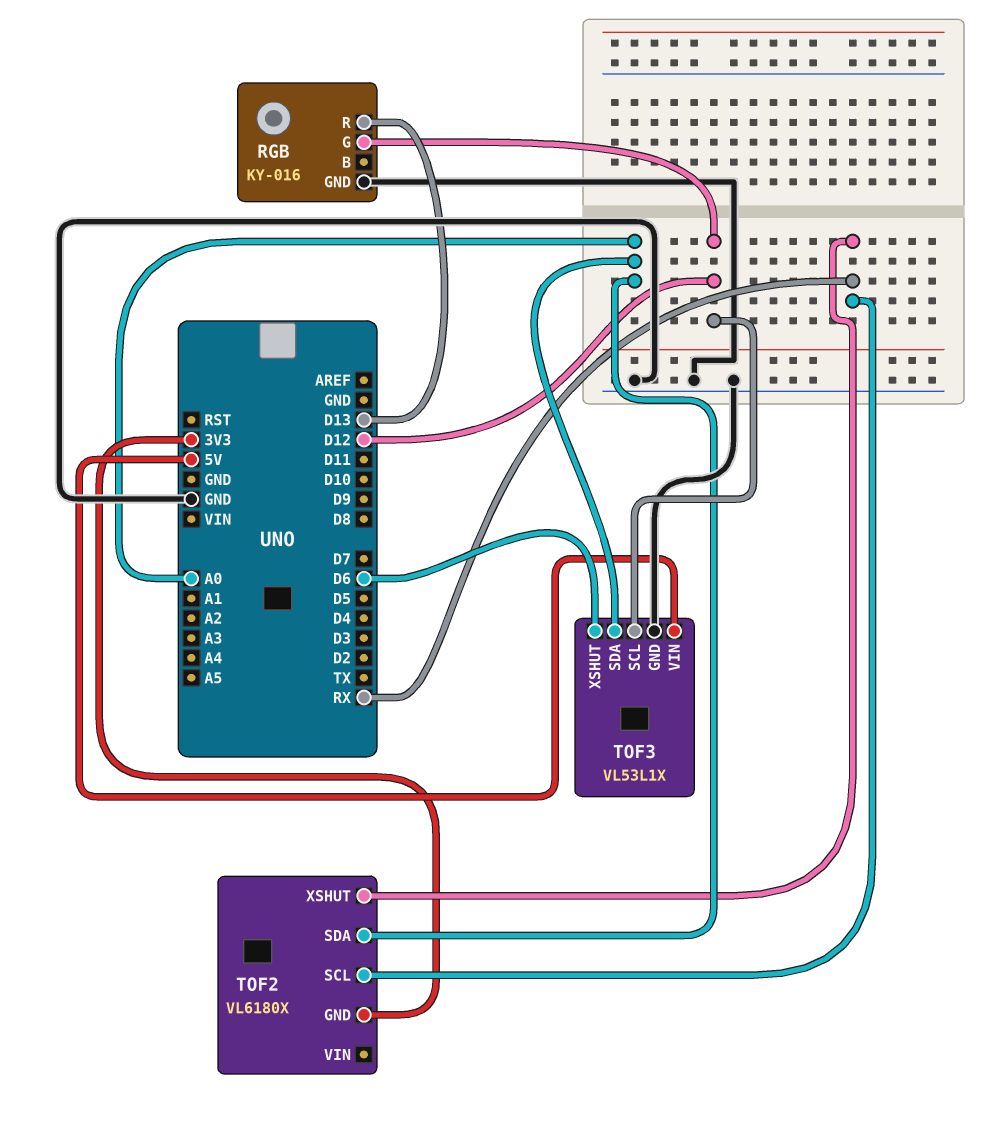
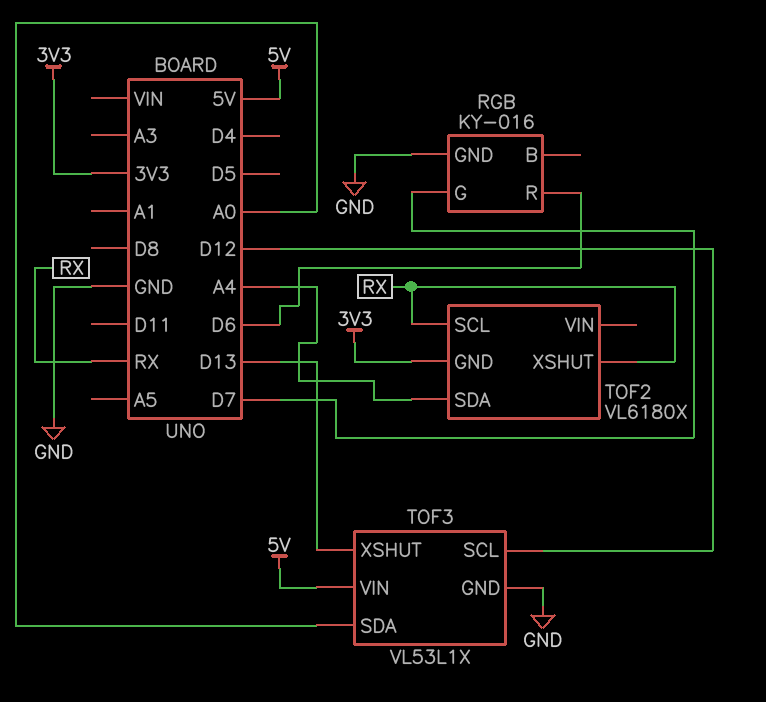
RGB pin G: D12 -> D7
RGB pin R: D13 -> D6
TOF2 pin SDA: A0 -> A4
TOF3 pin XSHUT: D6 -> D13

